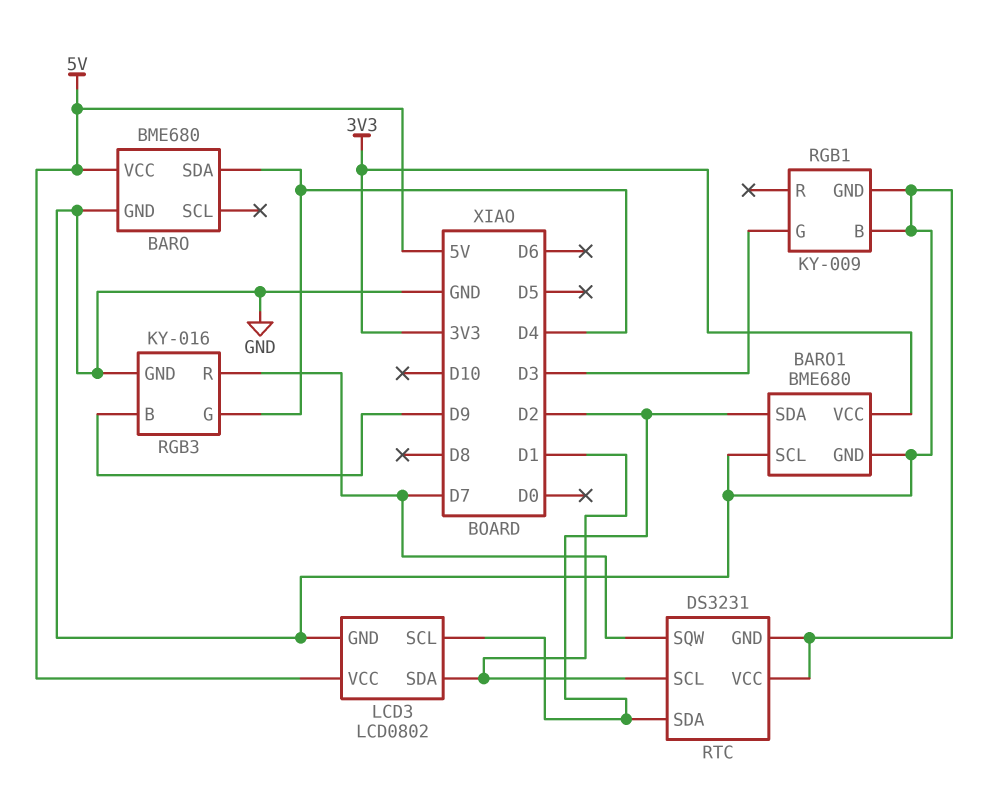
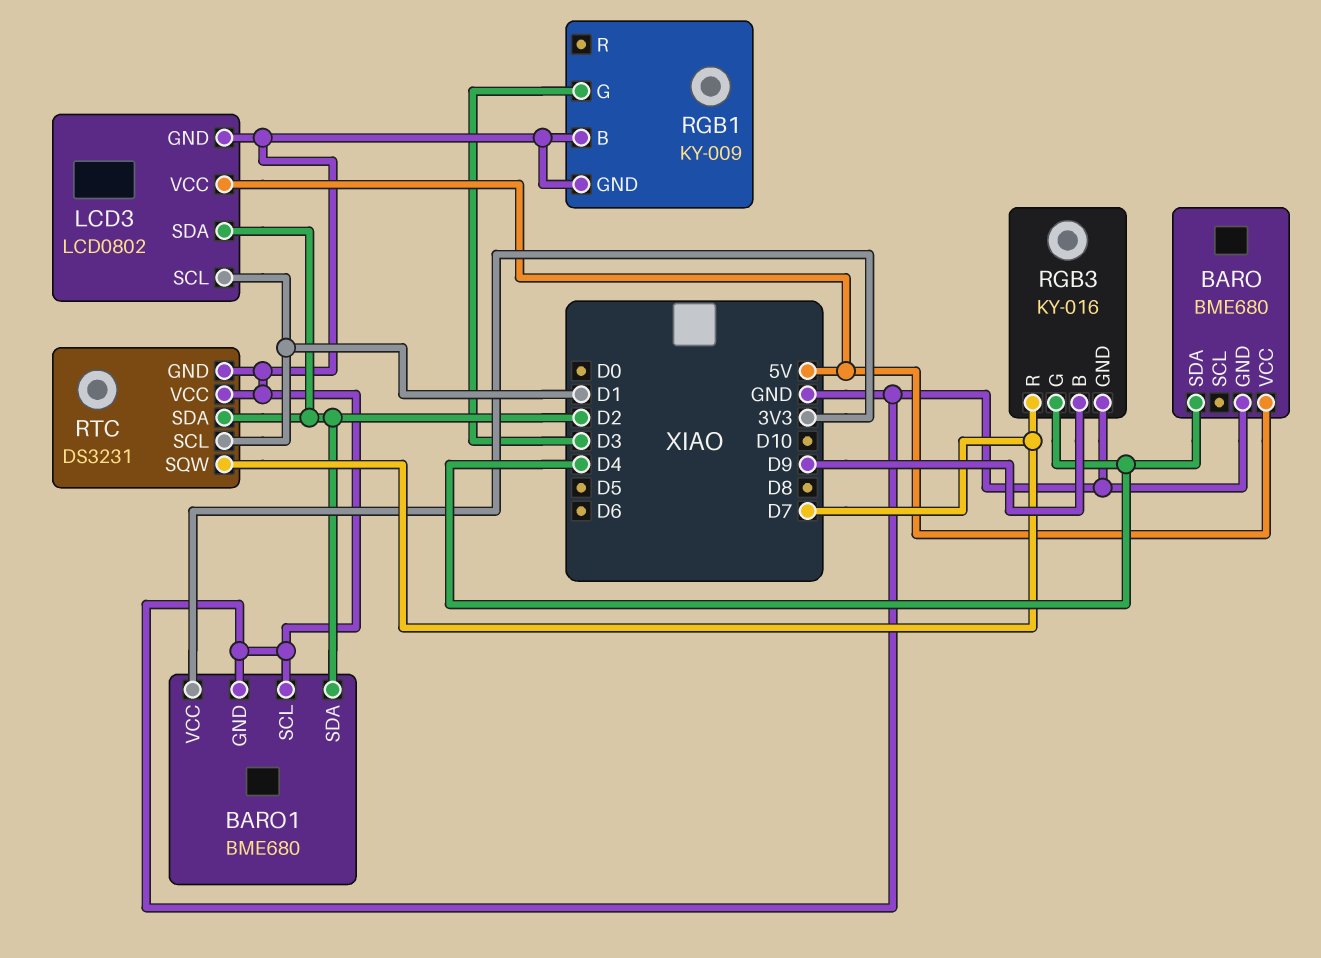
LCD3 pin SCL: D2 -> D1
LCD3 pin SDA: D1 -> D2

